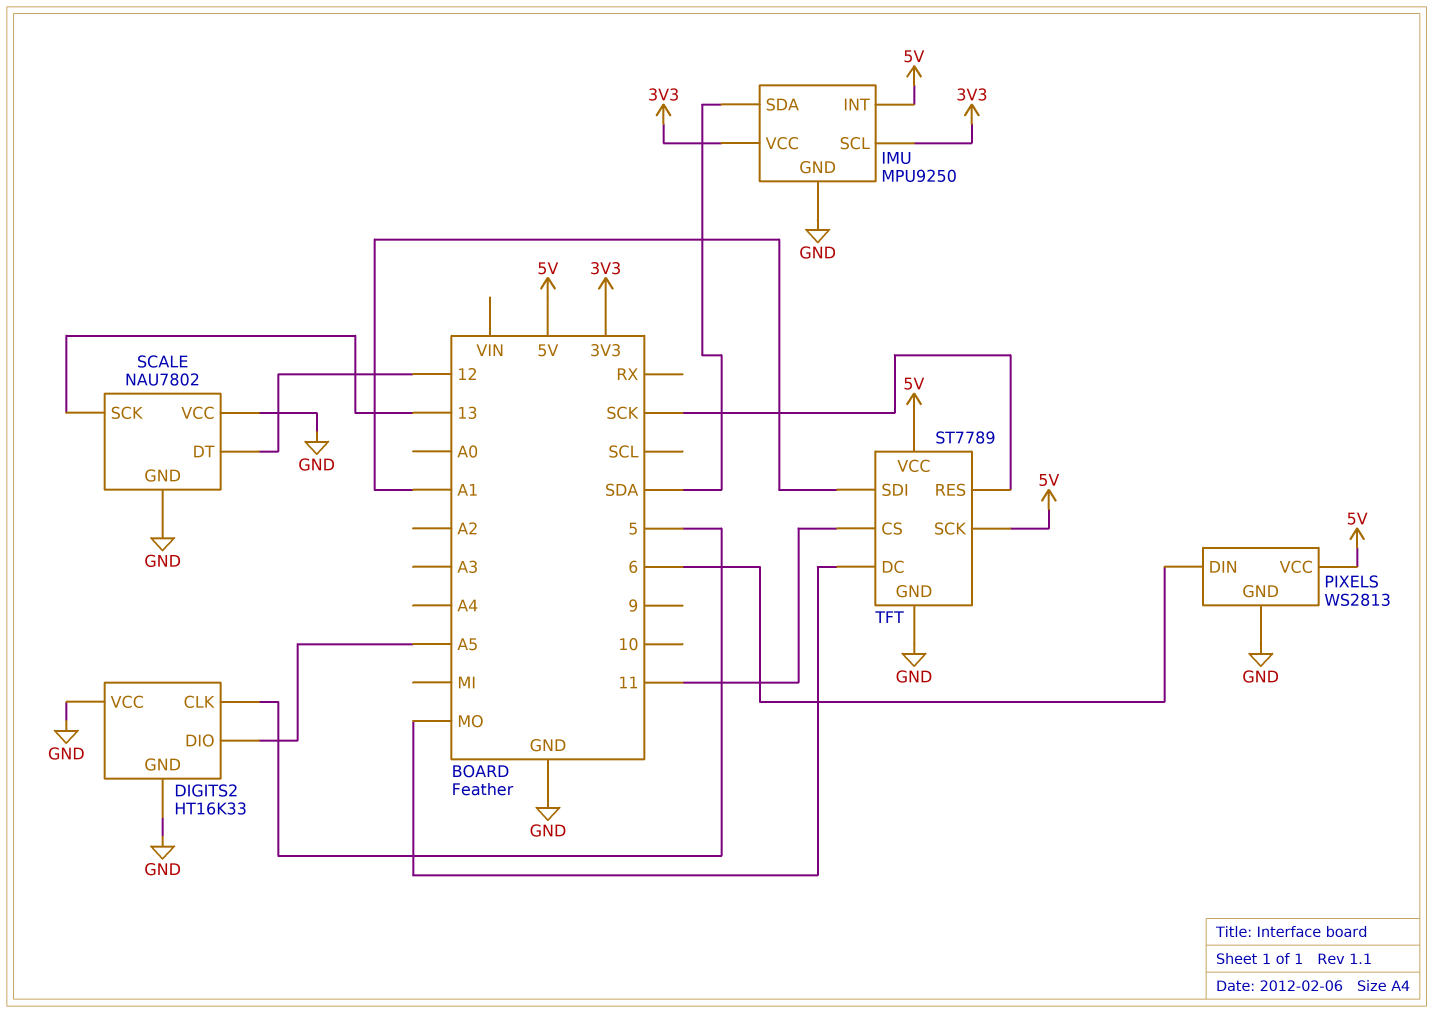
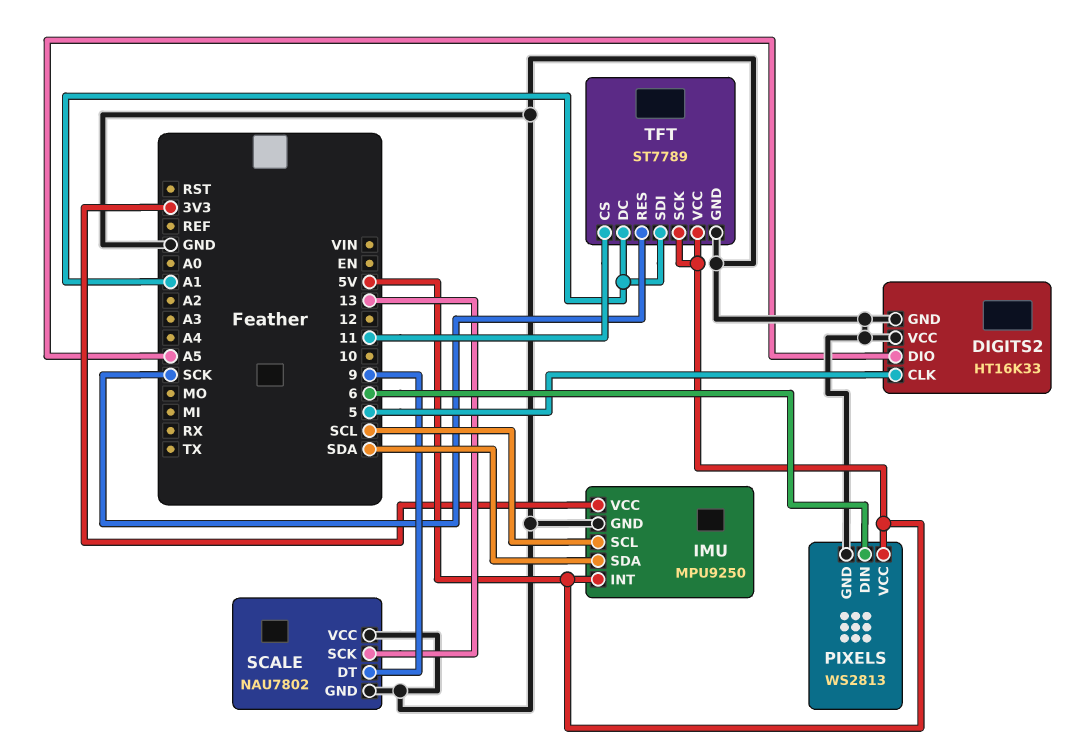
IMU pin SCL: 3V3 -> SCL
SCALE pin DT: 12 -> 9
TFT pin DC: MO -> A1

